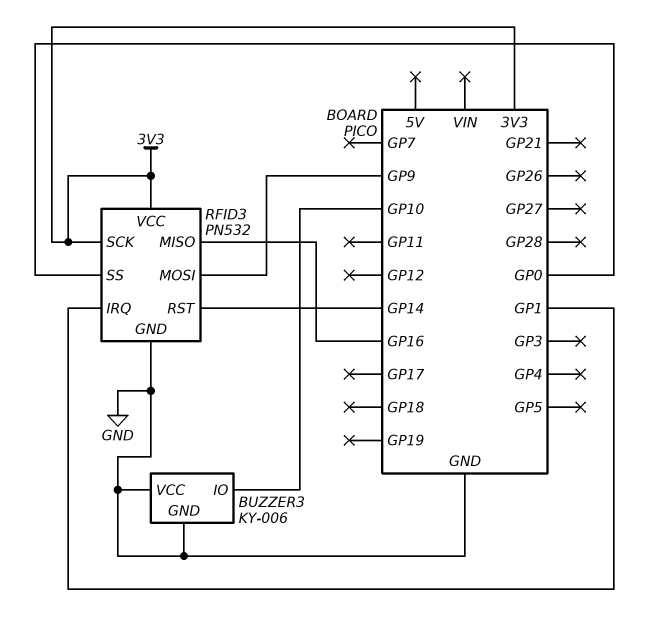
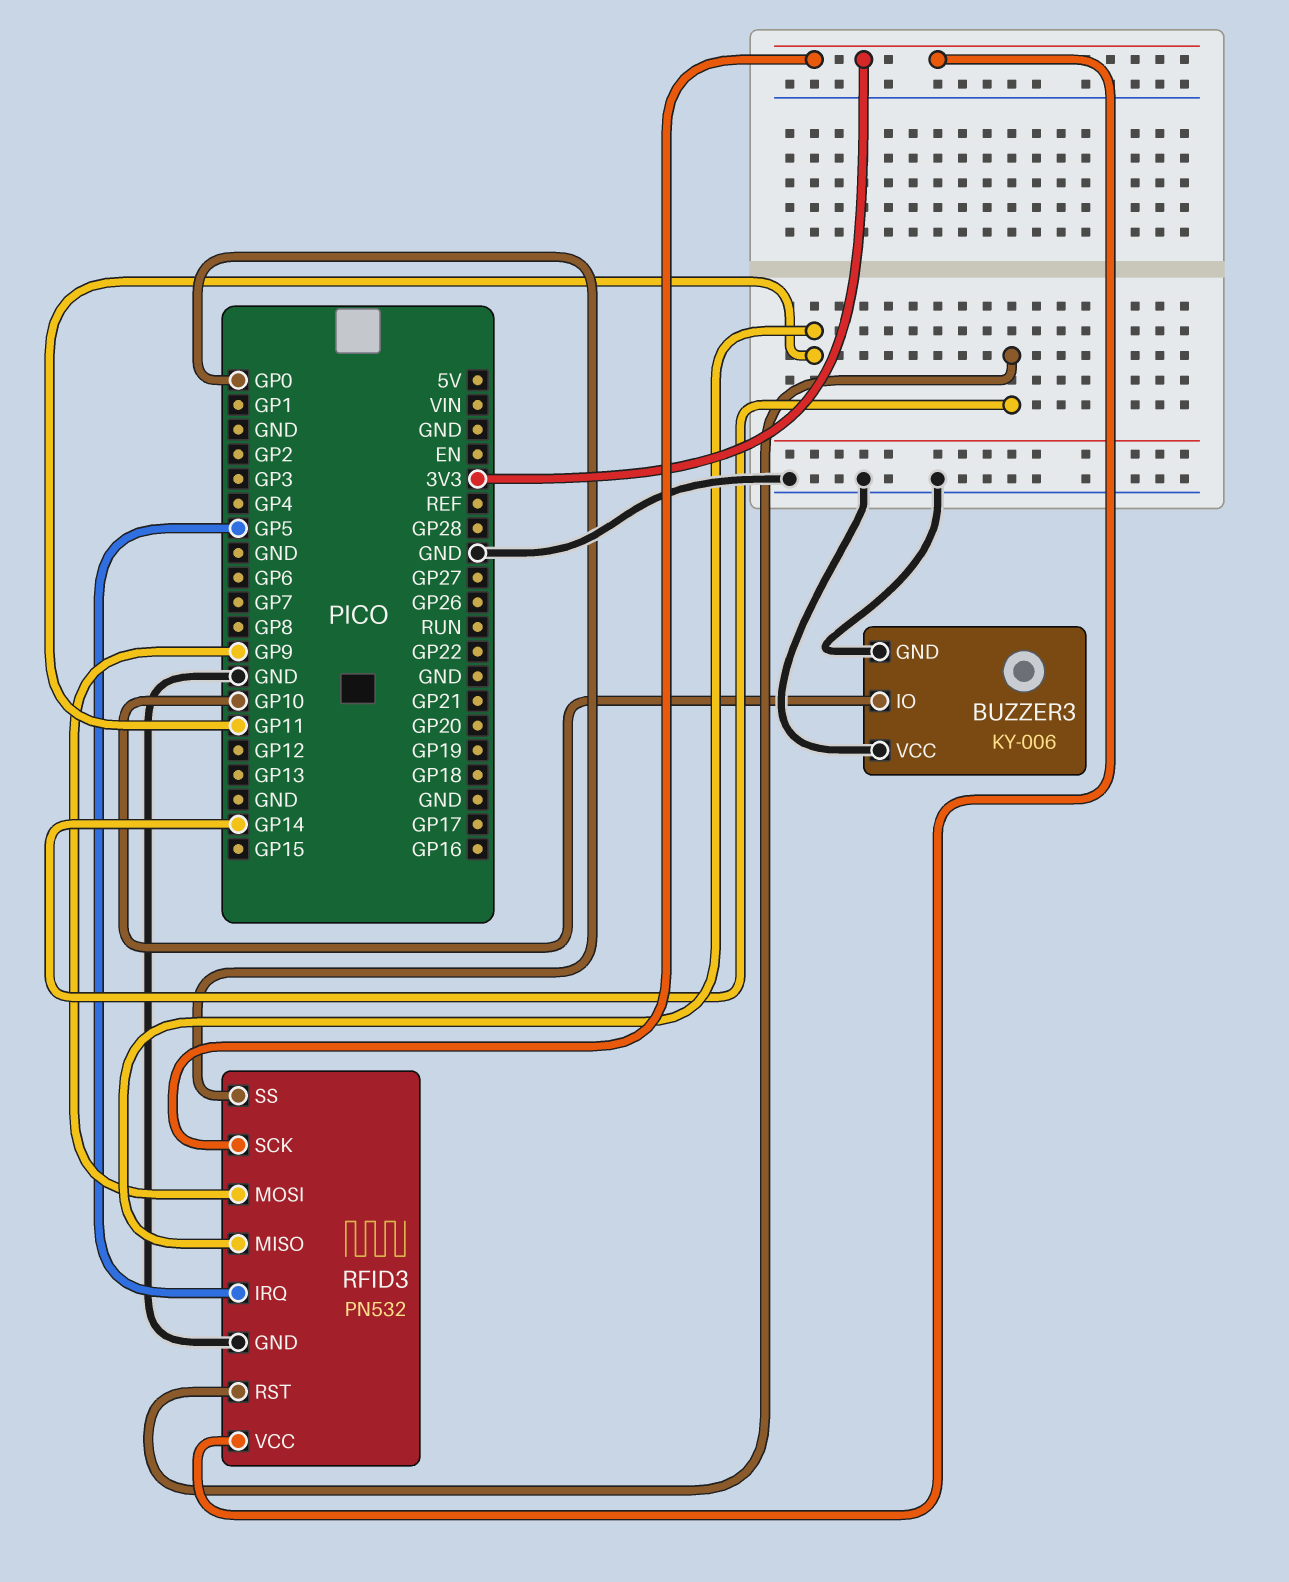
RFID3 pin IRQ: GP1 -> GP5
RFID3 pin MISO: GP16 -> GP11

